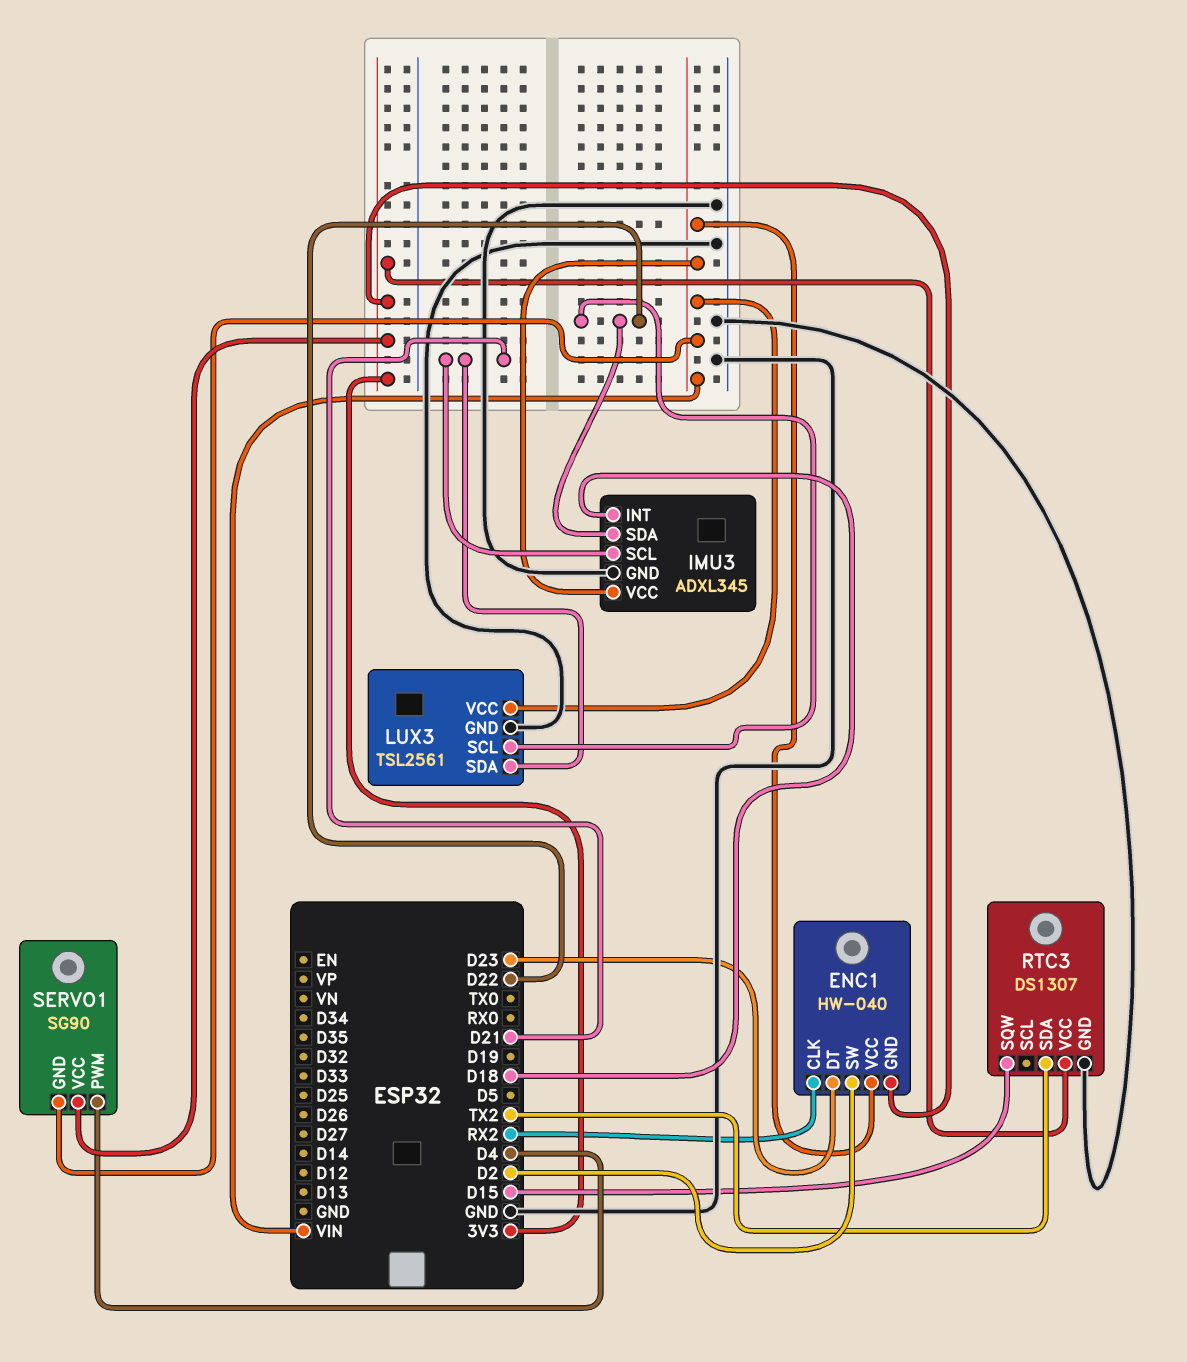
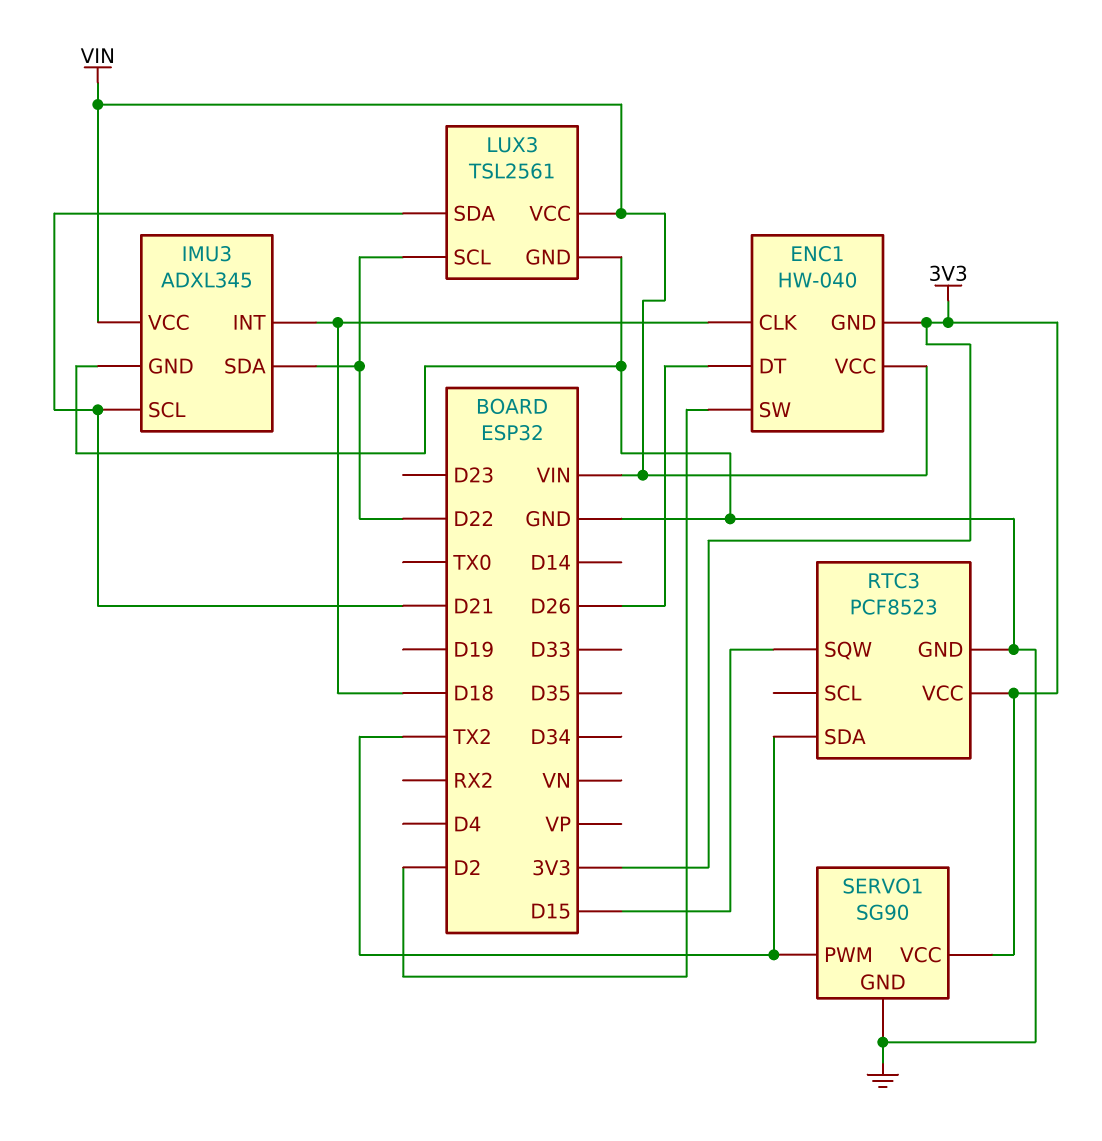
ENC1 pin CLK: RX2 -> D18
ENC1 pin DT: D23 -> D26
RTC3: DS1307 -> PCF8523
SERVO1 pin GND: VIN -> GND
SERVO1 pin PWM: D4 -> TX2

